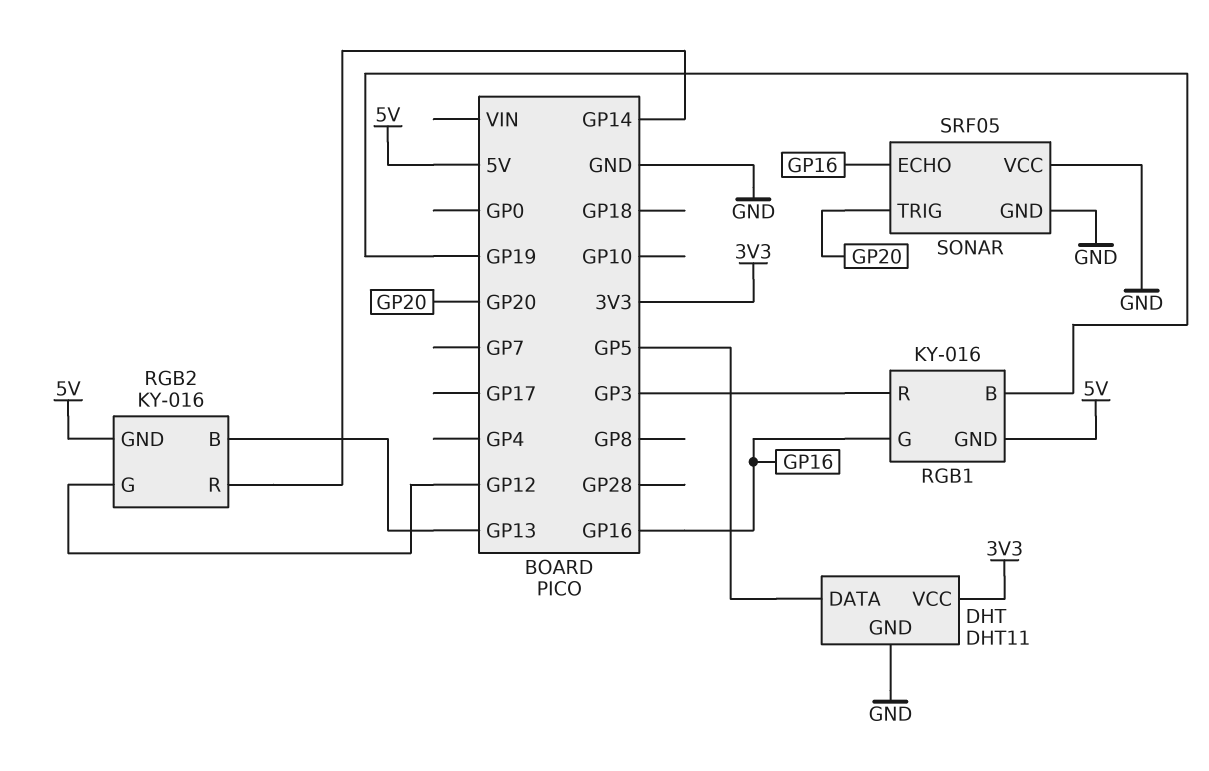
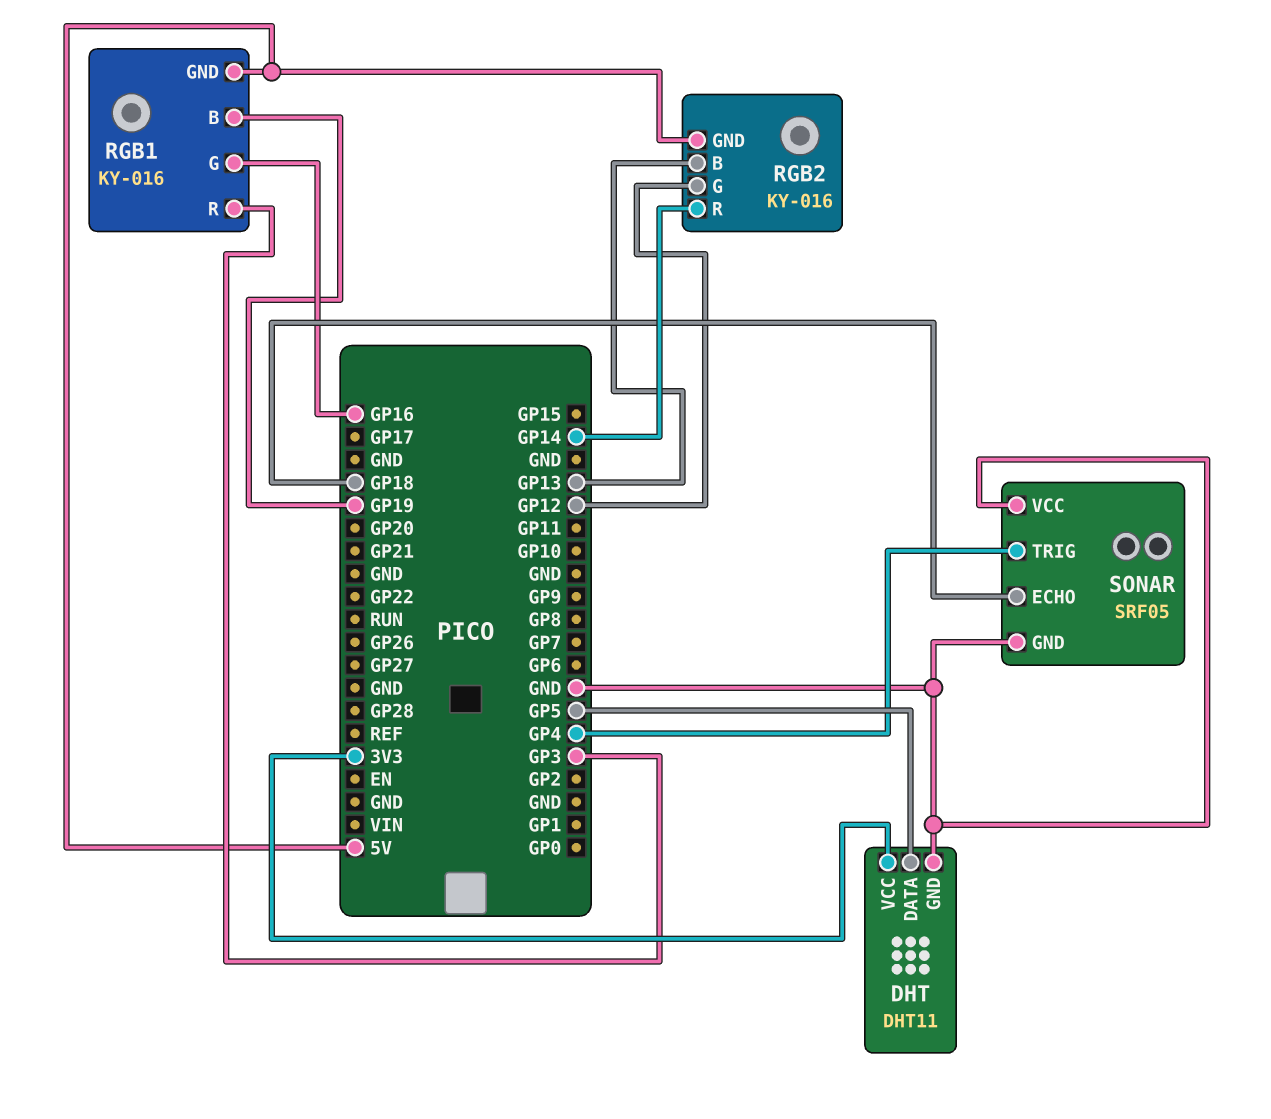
SONAR pin ECHO: GP16 -> GP18
SONAR pin TRIG: GP20 -> GP4

